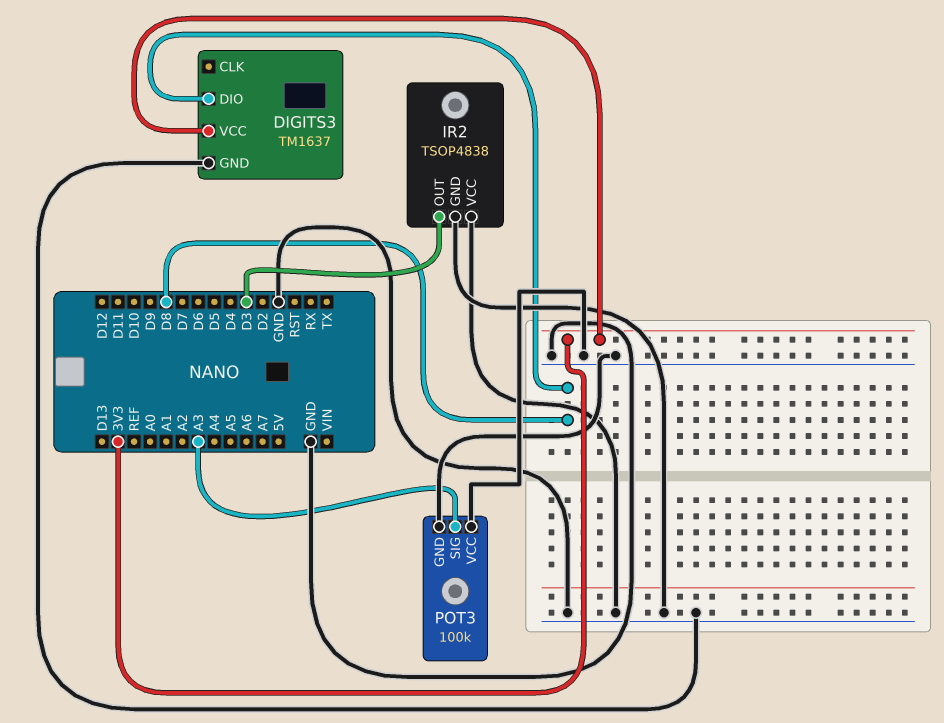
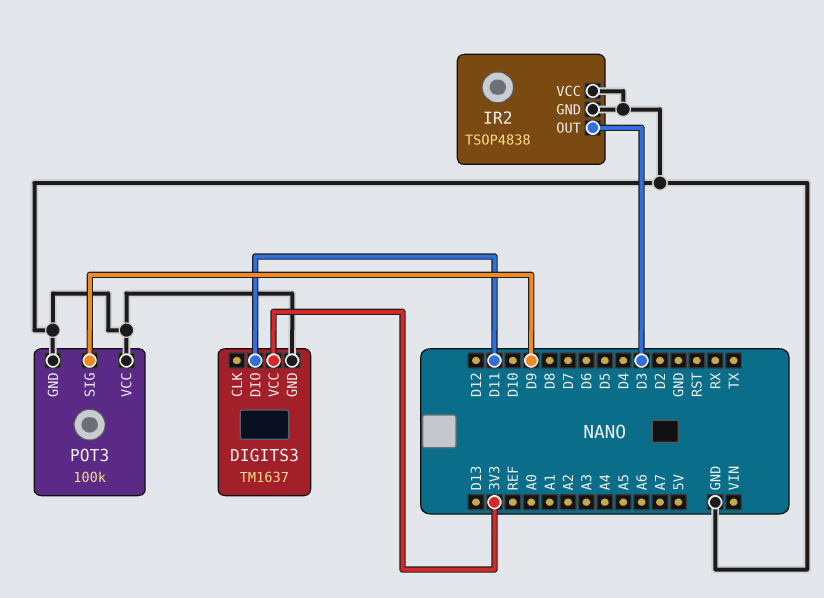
DIGITS3 pin DIO: D8 -> D11
POT3 pin SIG: A3 -> D9

